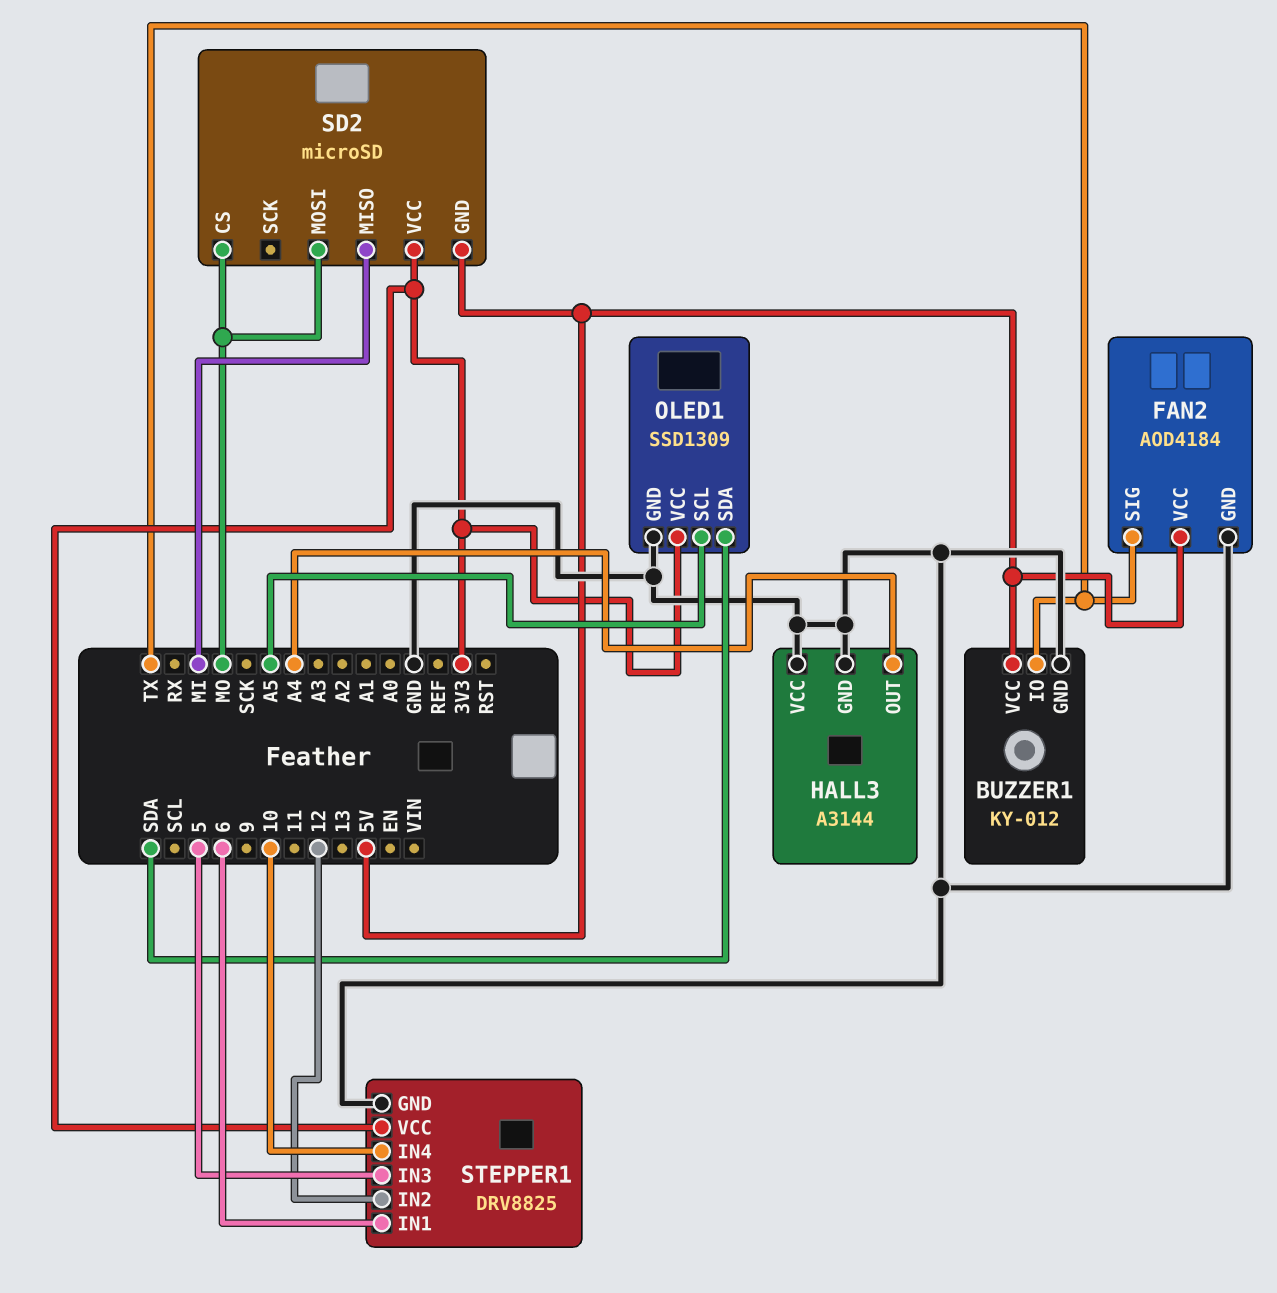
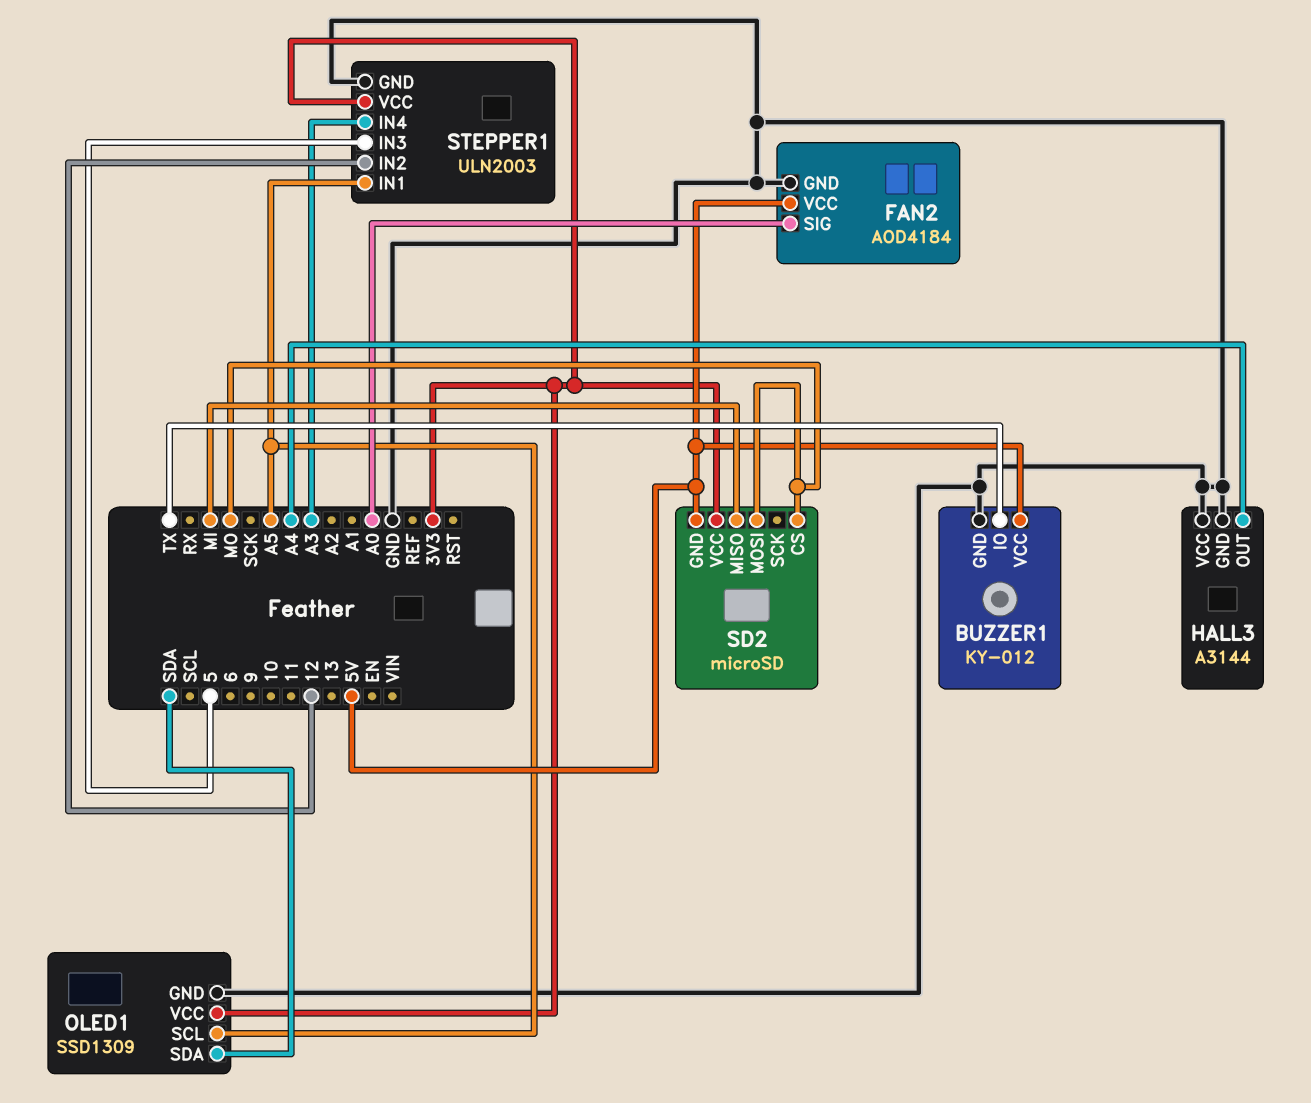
FAN2 pin SIG: TX -> A0
STEPPER1: DRV8825 -> ULN2003
STEPPER1 pin IN1: 6 -> A5
STEPPER1 pin IN4: 10 -> A3

